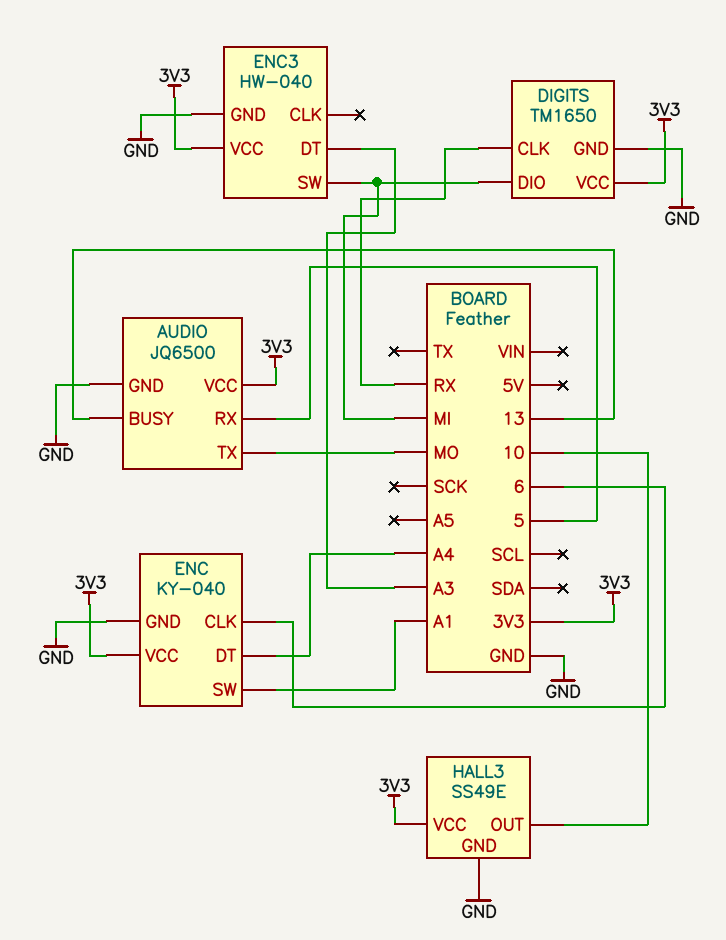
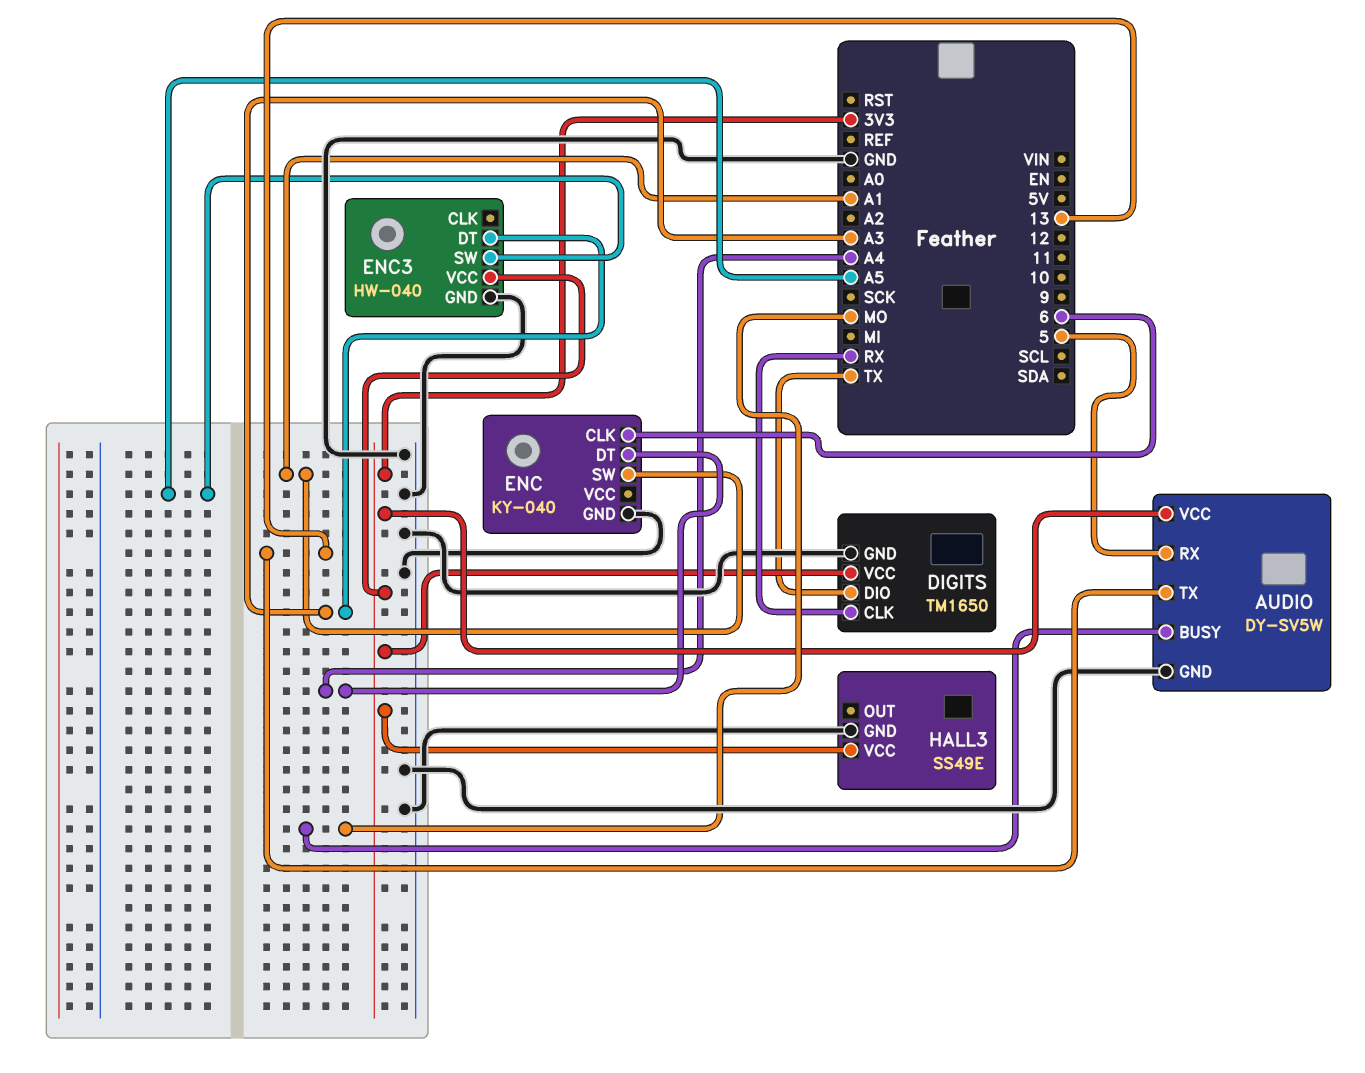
AUDIO: JQ6500 -> DY-SV5W
AUDIO pin BUSY: 13 -> MO
AUDIO pin TX: MO -> 13
DIGITS pin DIO: MI -> TX
ENC pin VCC: 3V3 -> none
ENC3 pin SW: MI -> A5
HALL3 pin OUT: 10 -> none

